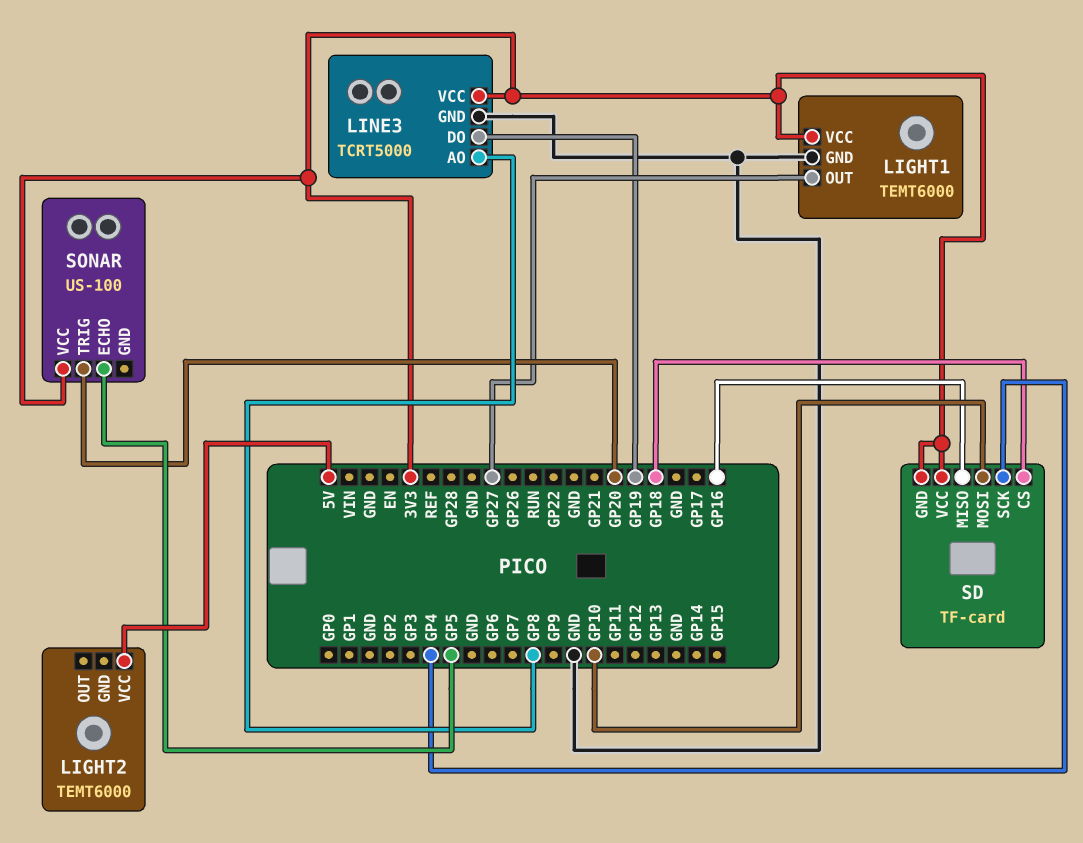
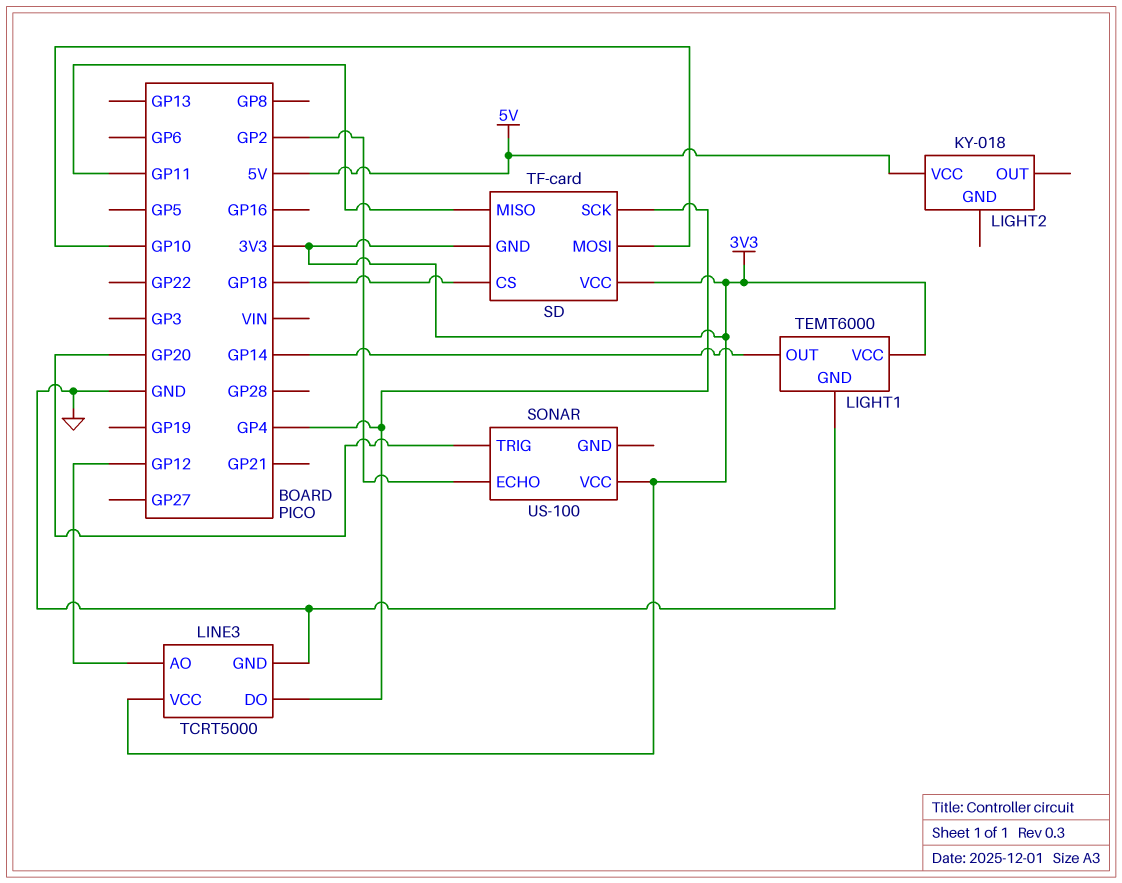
LIGHT1 pin OUT: GP27 -> GP14
LIGHT2: TEMT6000 -> KY-018
LINE3 pin AO: GP8 -> GP12
LINE3 pin DO: GP19 -> GP4
SD pin MISO: GP16 -> GP11
SONAR pin ECHO: GP5 -> GP2

